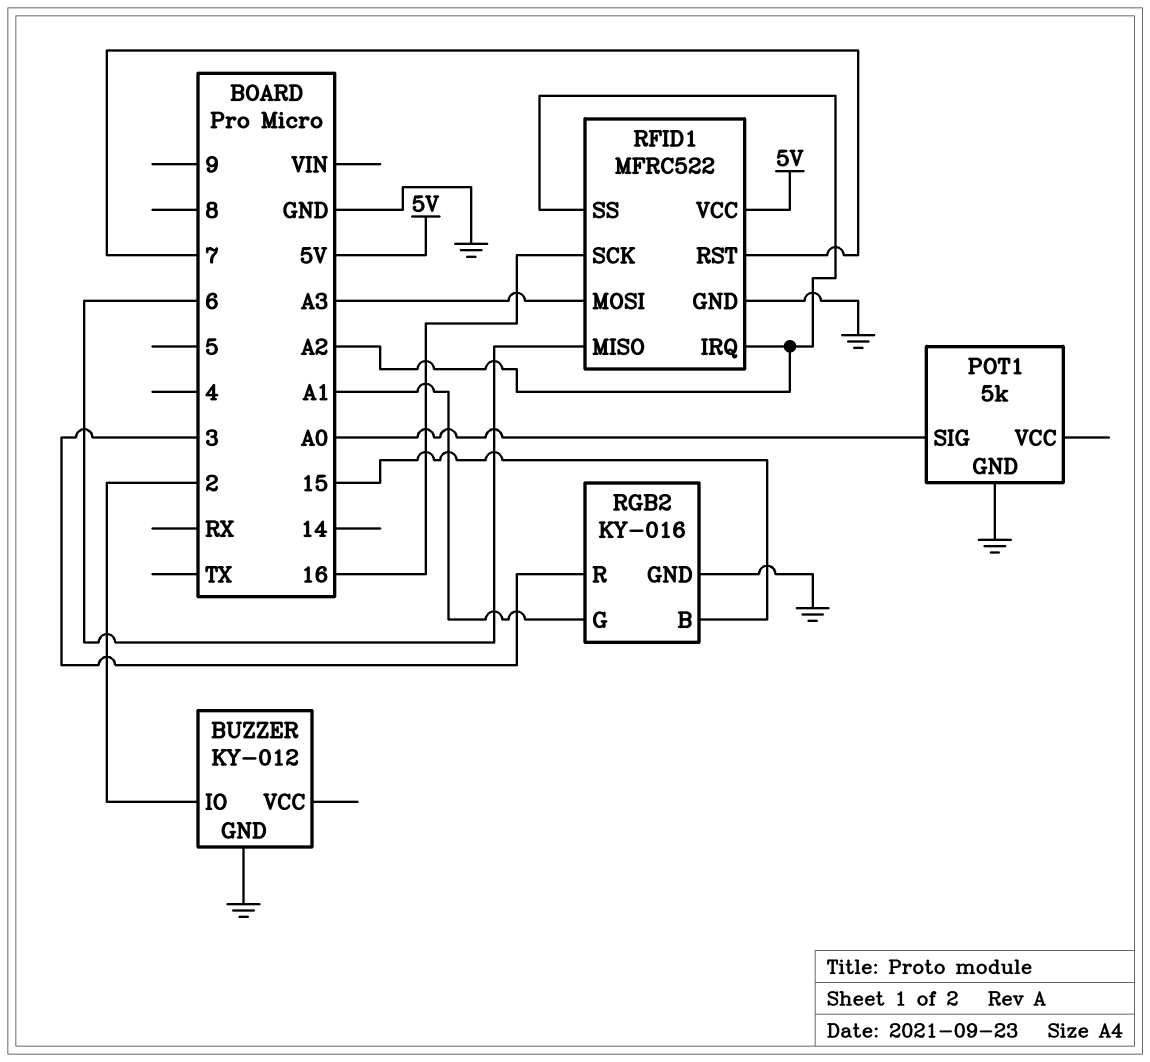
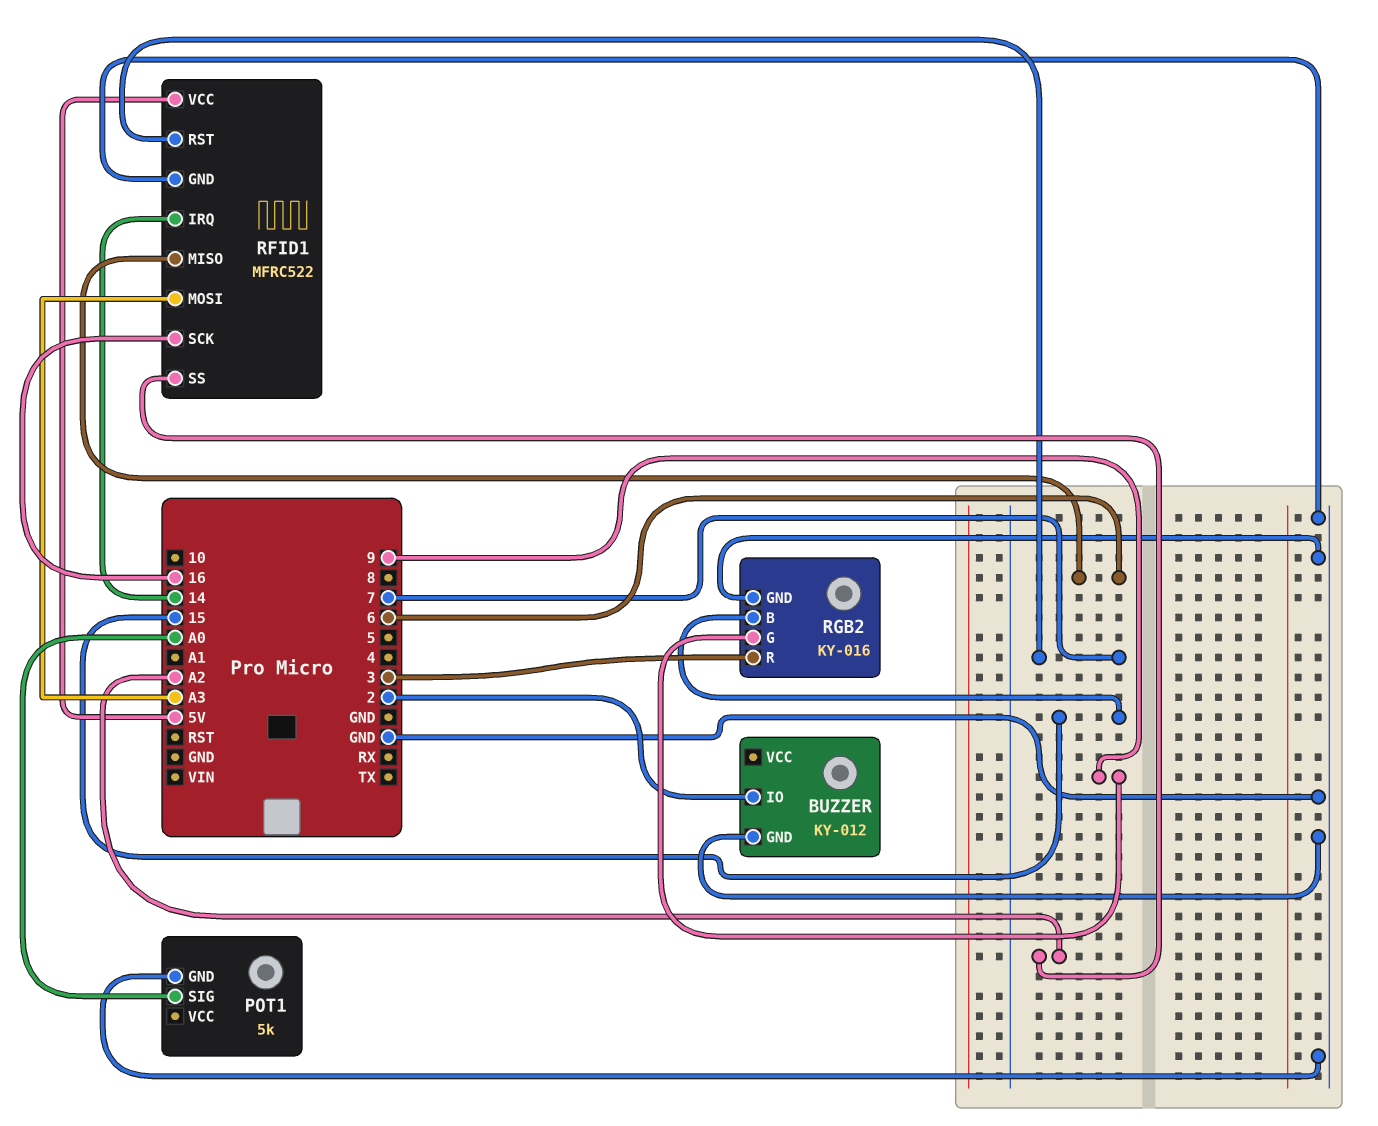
RFID1 pin IRQ: A2 -> 14
RGB2 pin G: A1 -> 9

